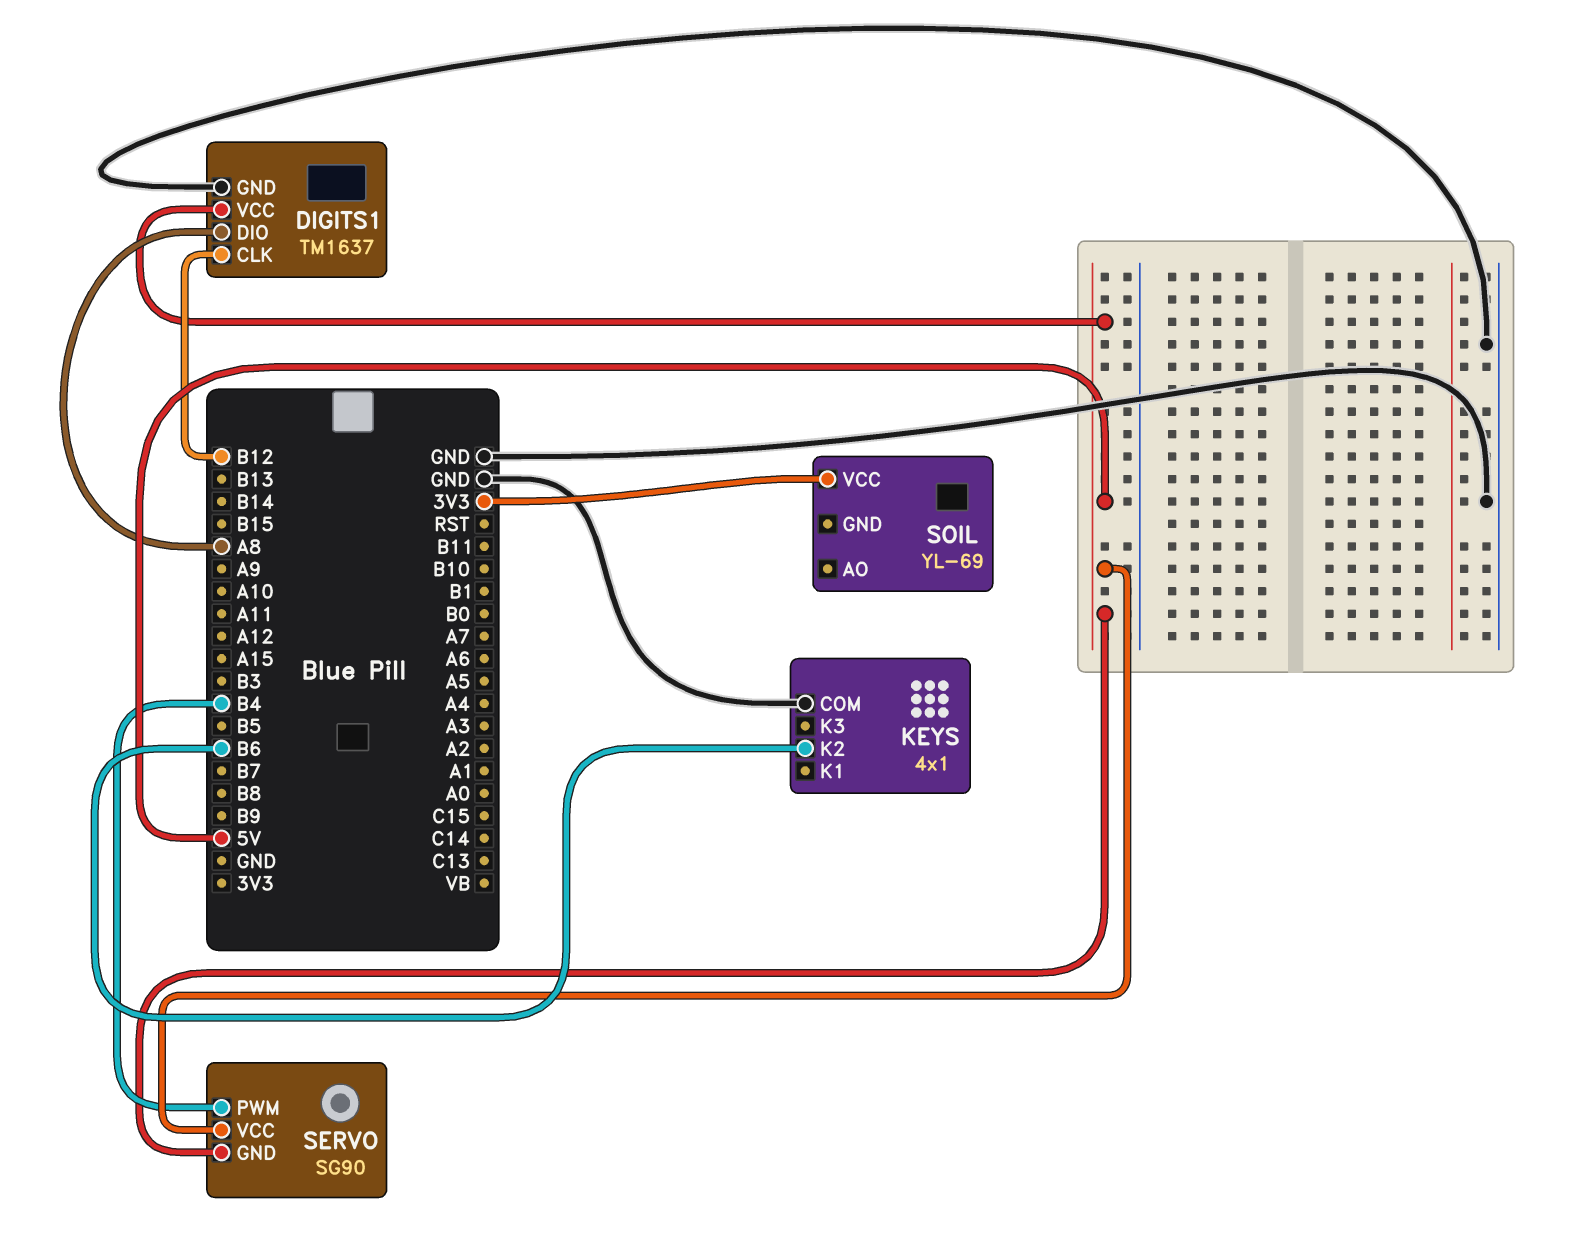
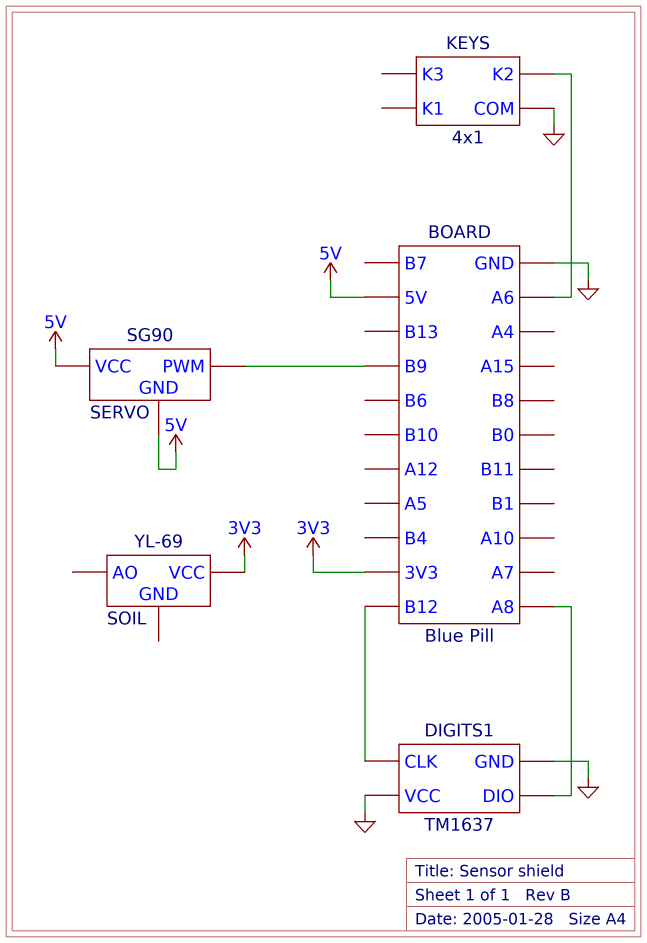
DIGITS1 pin VCC: 5V -> GND
KEYS pin K2: B6 -> A6
SERVO pin PWM: B4 -> B9

